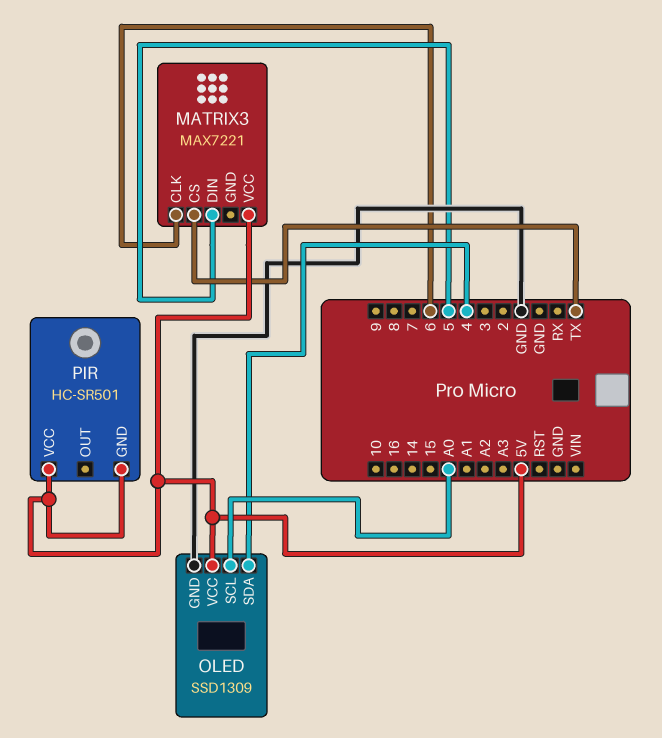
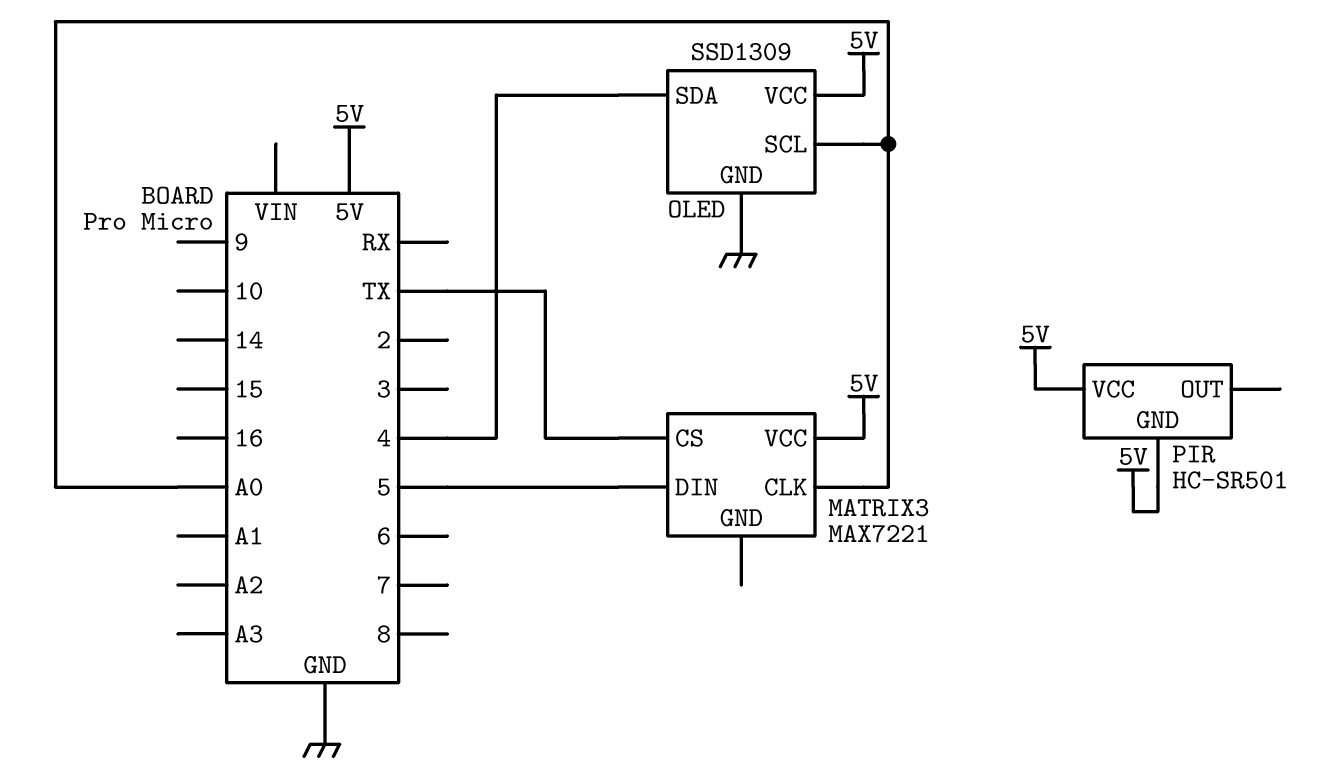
MATRIX3 pin CLK: 6 -> A0

